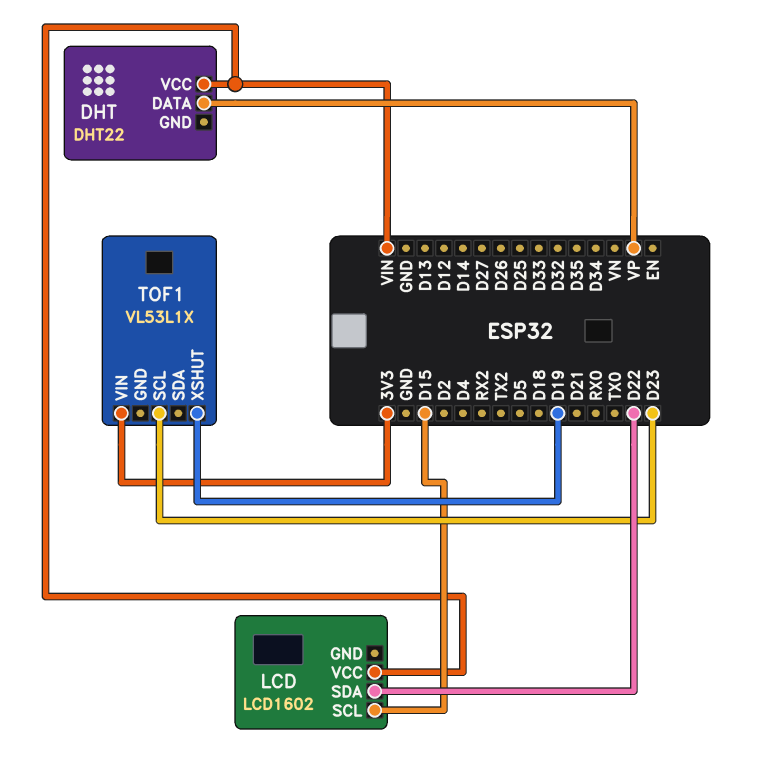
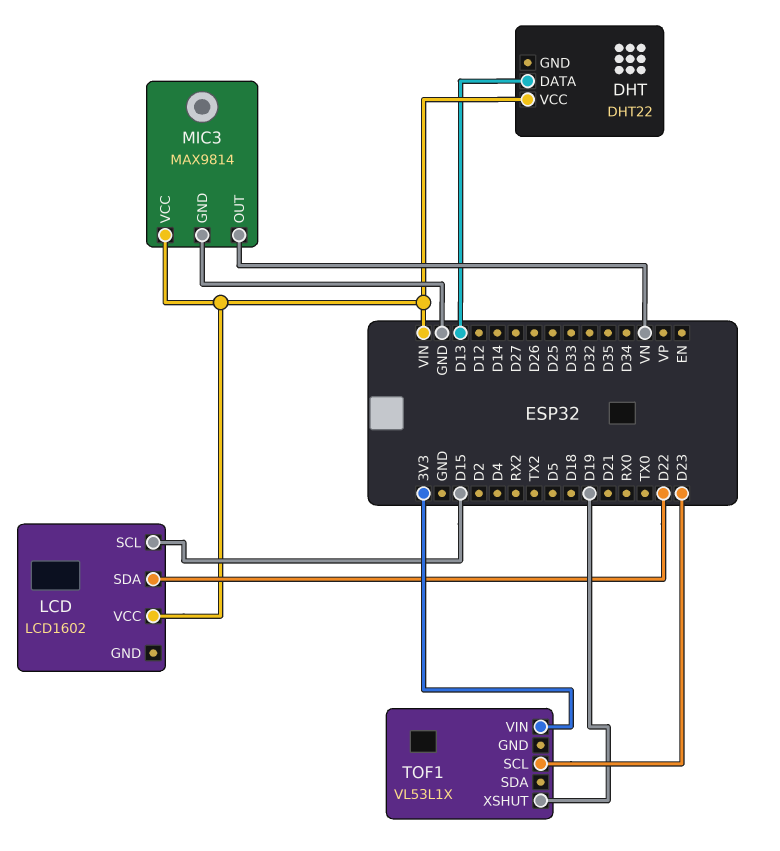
DHT pin DATA: VP -> D13
MIC3: none -> MAX9814
MIC3 pin GND: none -> GND
MIC3 pin OUT: none -> VN
MIC3 pin VCC: none -> VIN

